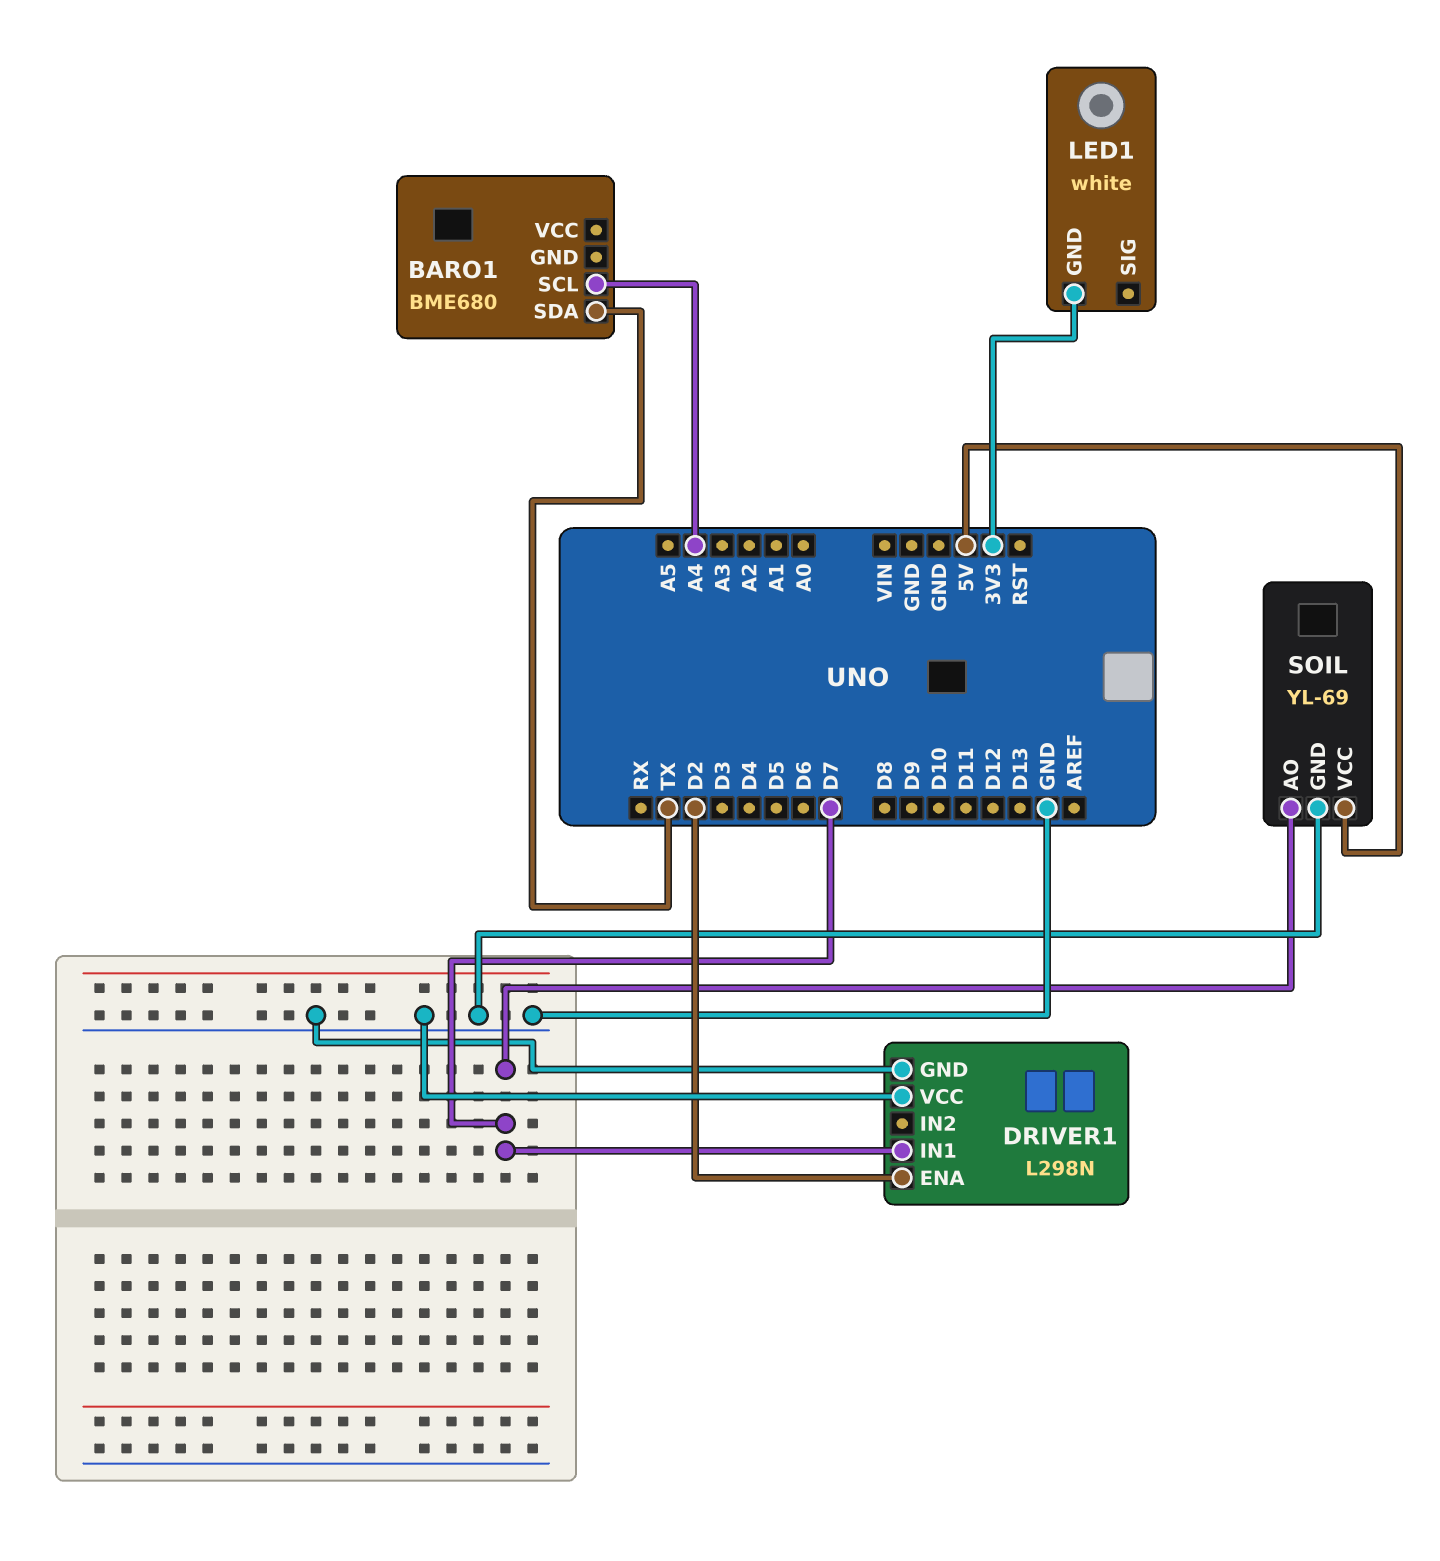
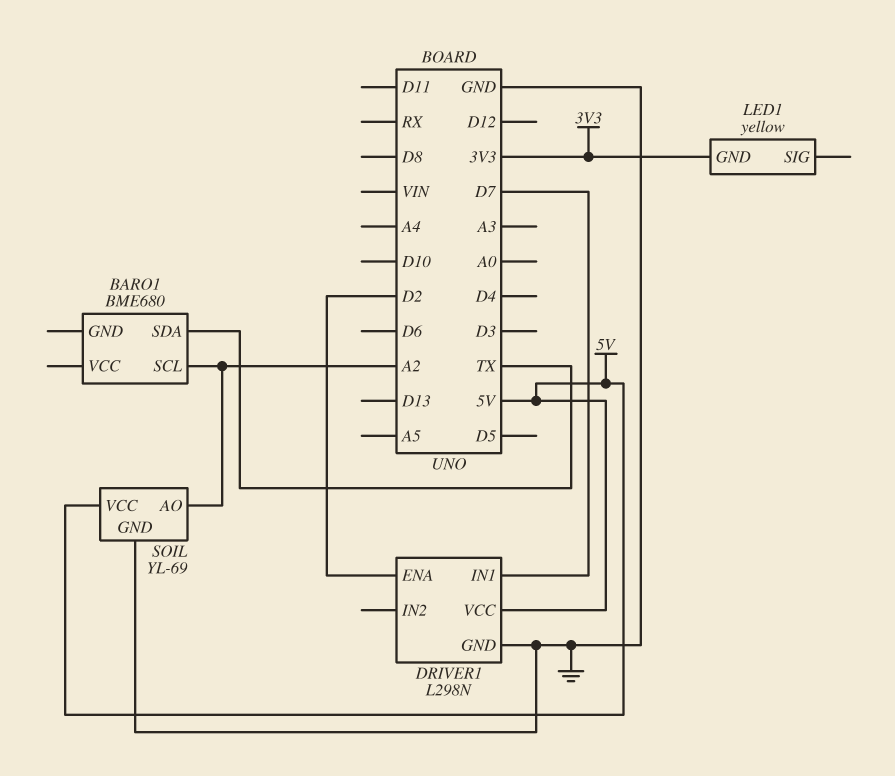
BARO1 pin SCL: A4 -> A2
DRIVER1 pin VCC: GND -> 5V
LED1: white -> yellow
SOIL pin AO: D7 -> A2

